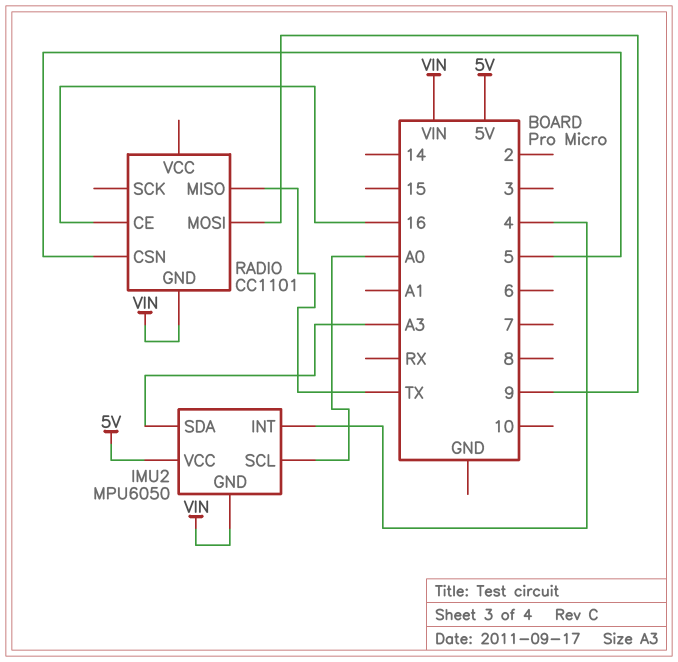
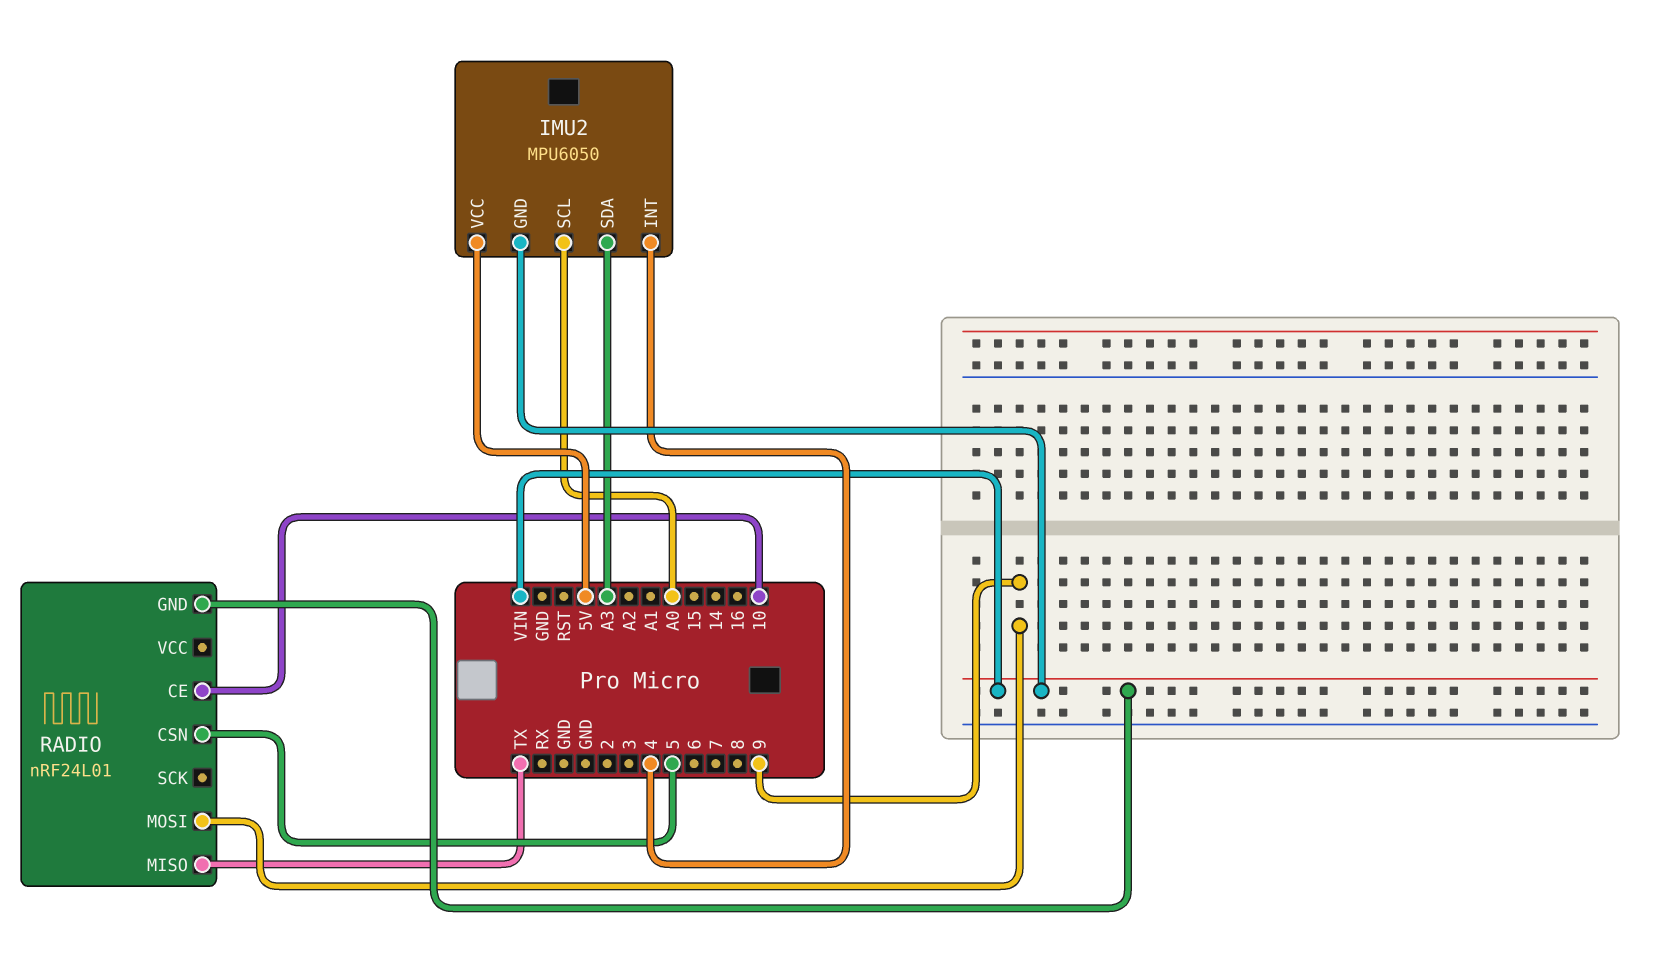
RADIO: CC1101 -> nRF24L01
RADIO pin CE: 16 -> 10

